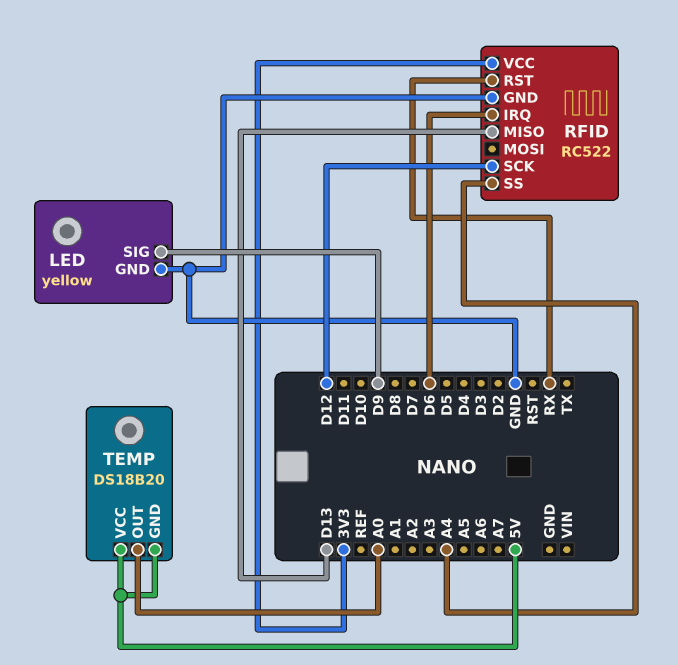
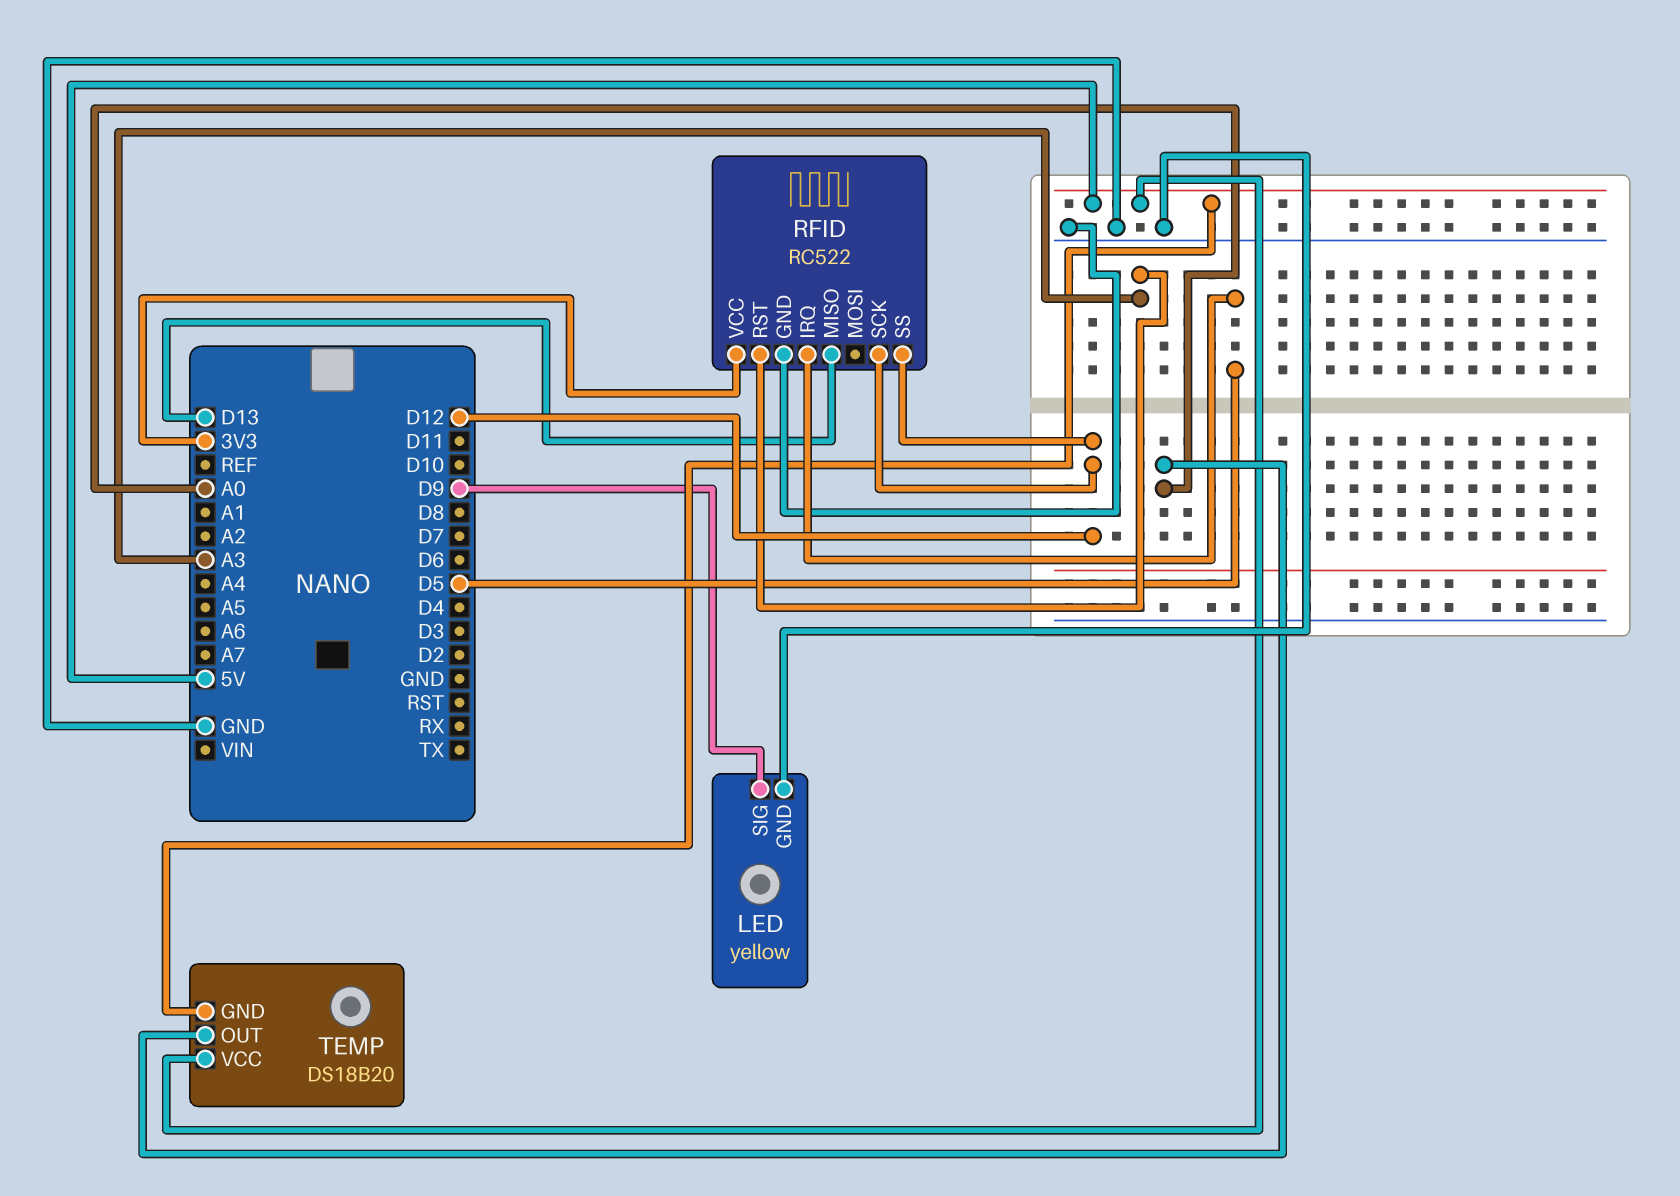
RFID pin IRQ: D6 -> D5
RFID pin RST: RX -> A3
RFID pin SS: A4 -> D12

